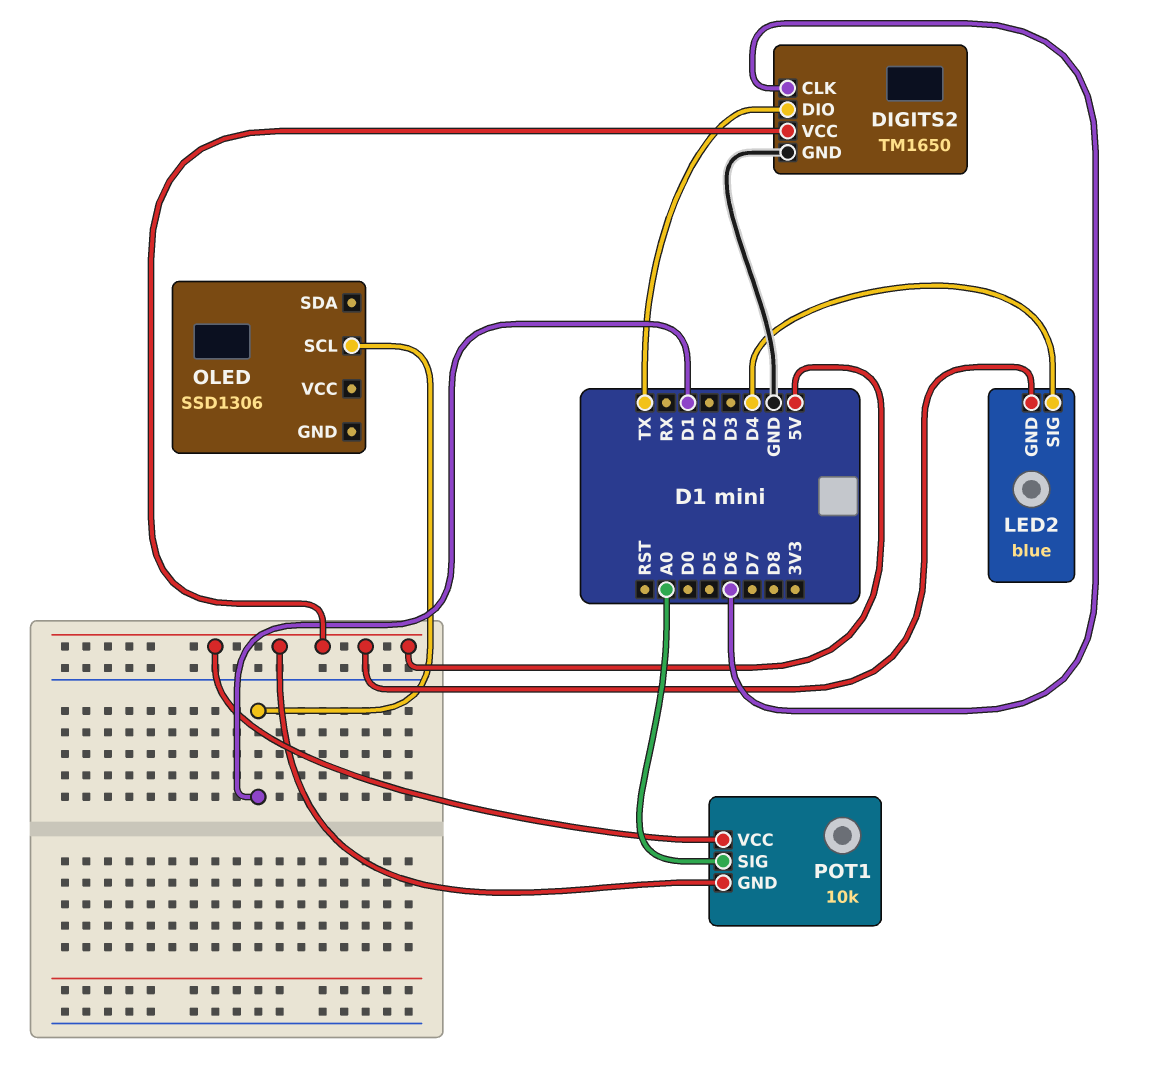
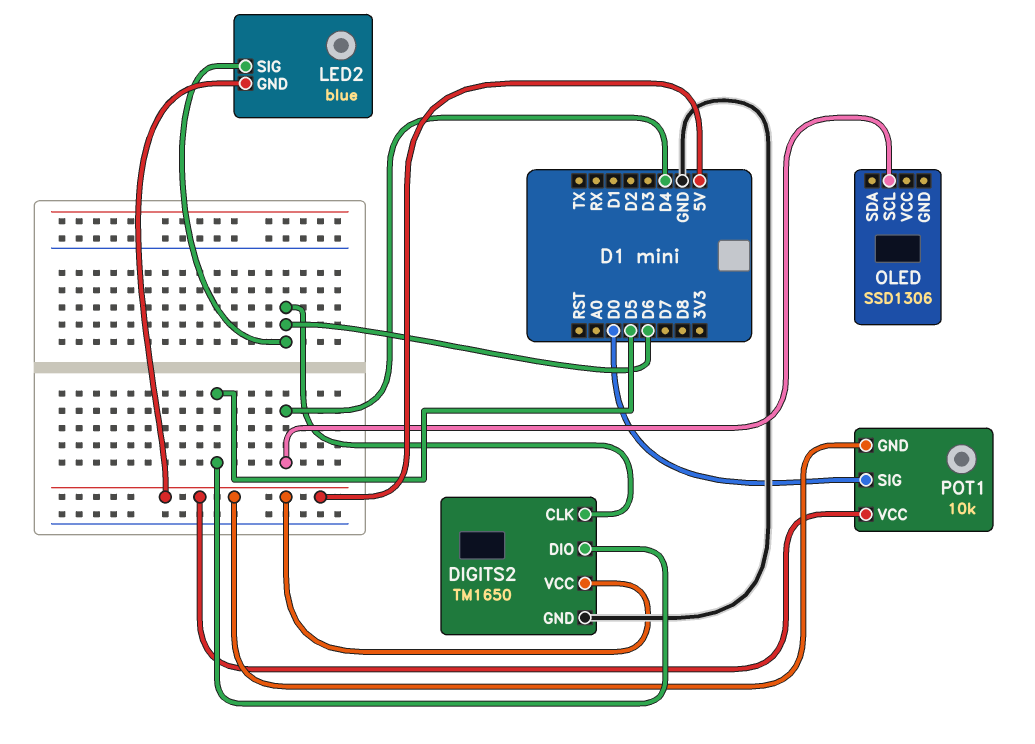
DIGITS2 pin DIO: TX -> D5
LED2 pin SIG: D4 -> D6
OLED pin SCL: D1 -> D4
POT1 pin SIG: A0 -> D0

